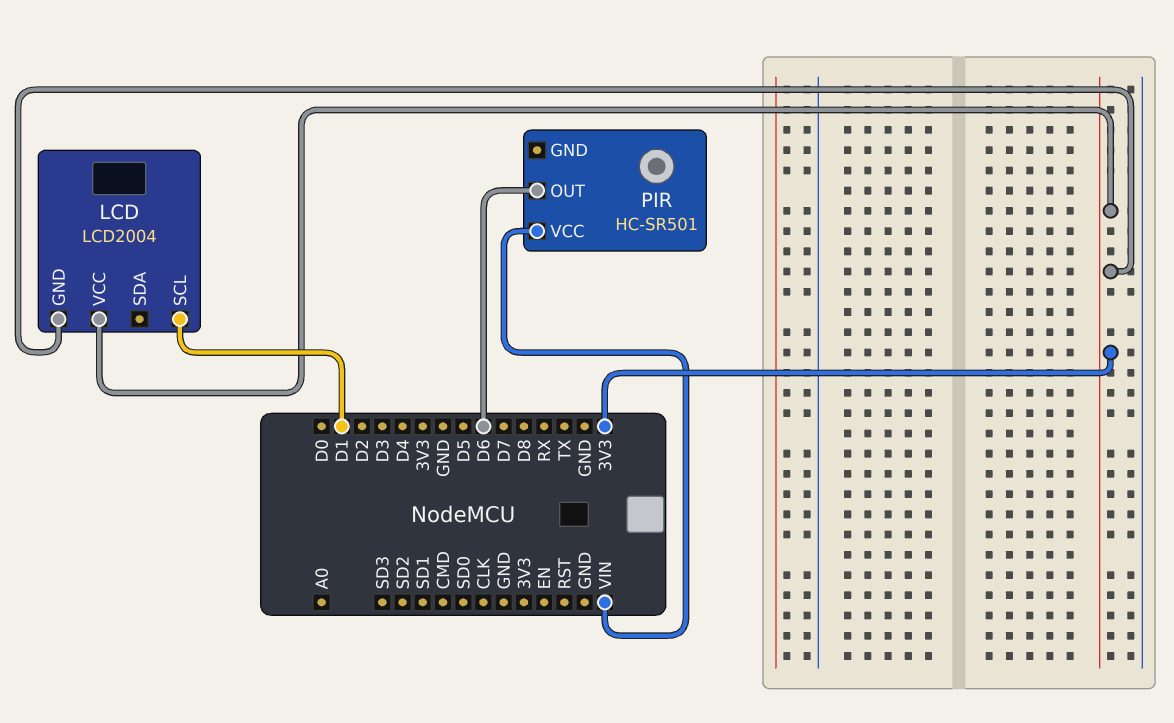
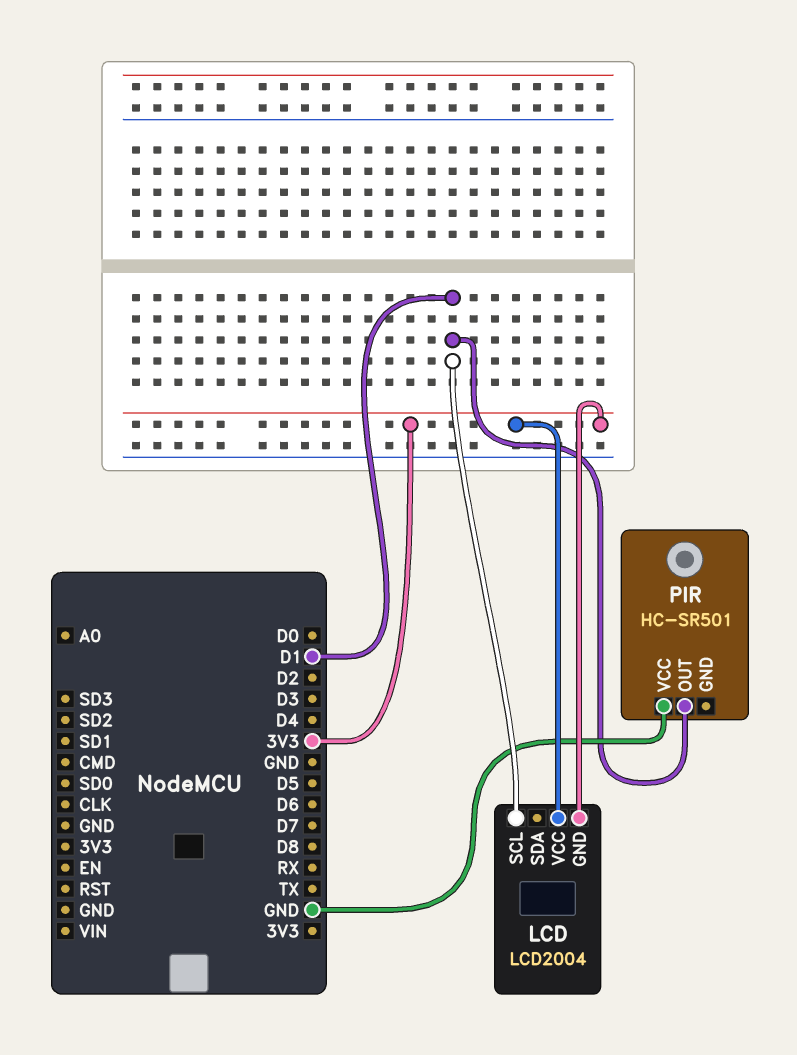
PIR pin OUT: D6 -> D1
PIR pin VCC: VIN -> GND

